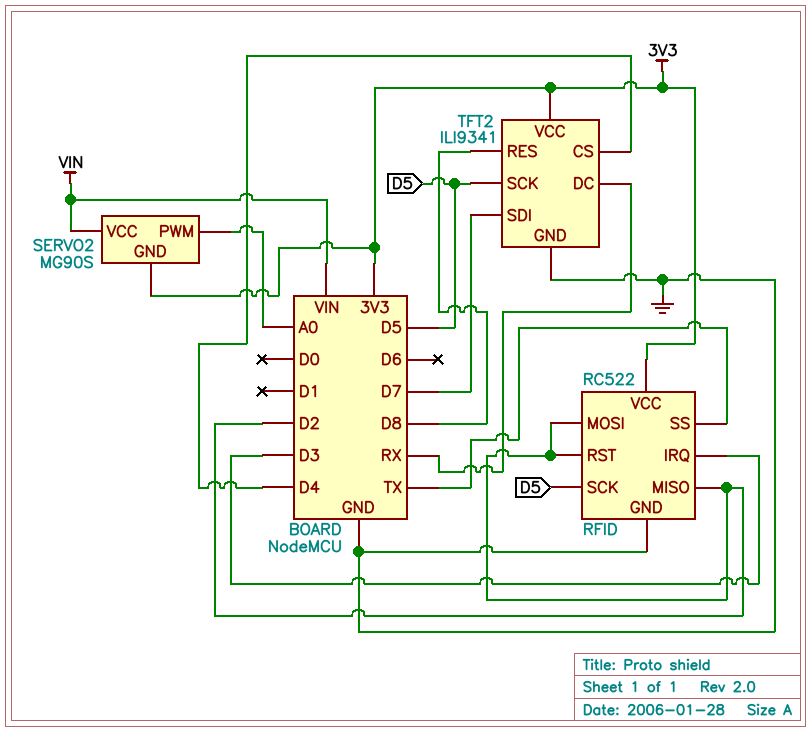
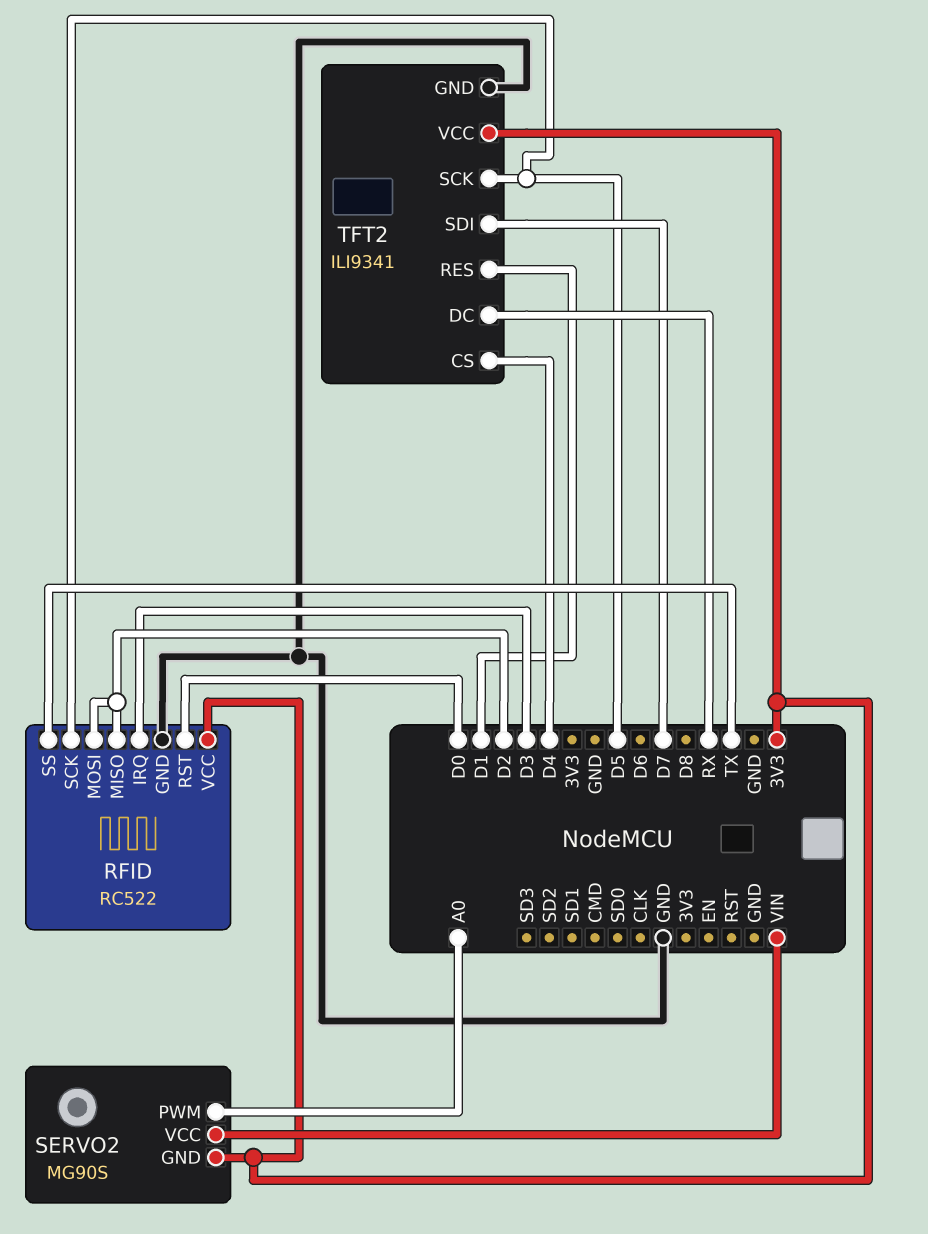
RFID pin RST: D2 -> D0
TFT2 pin RES: D8 -> D1

